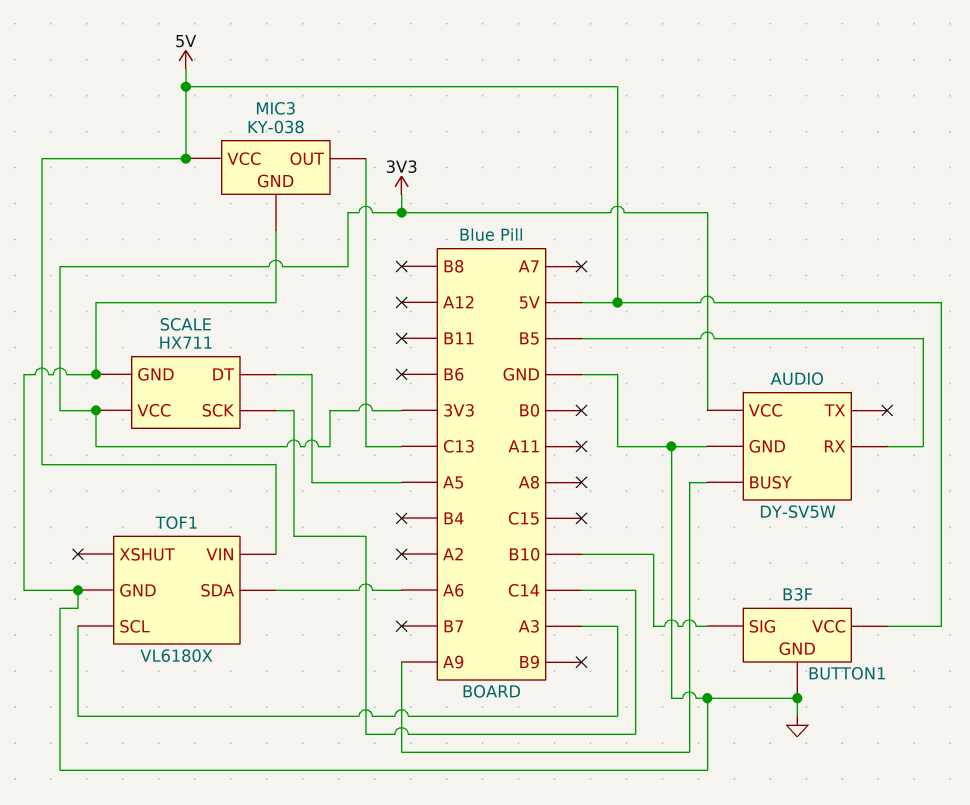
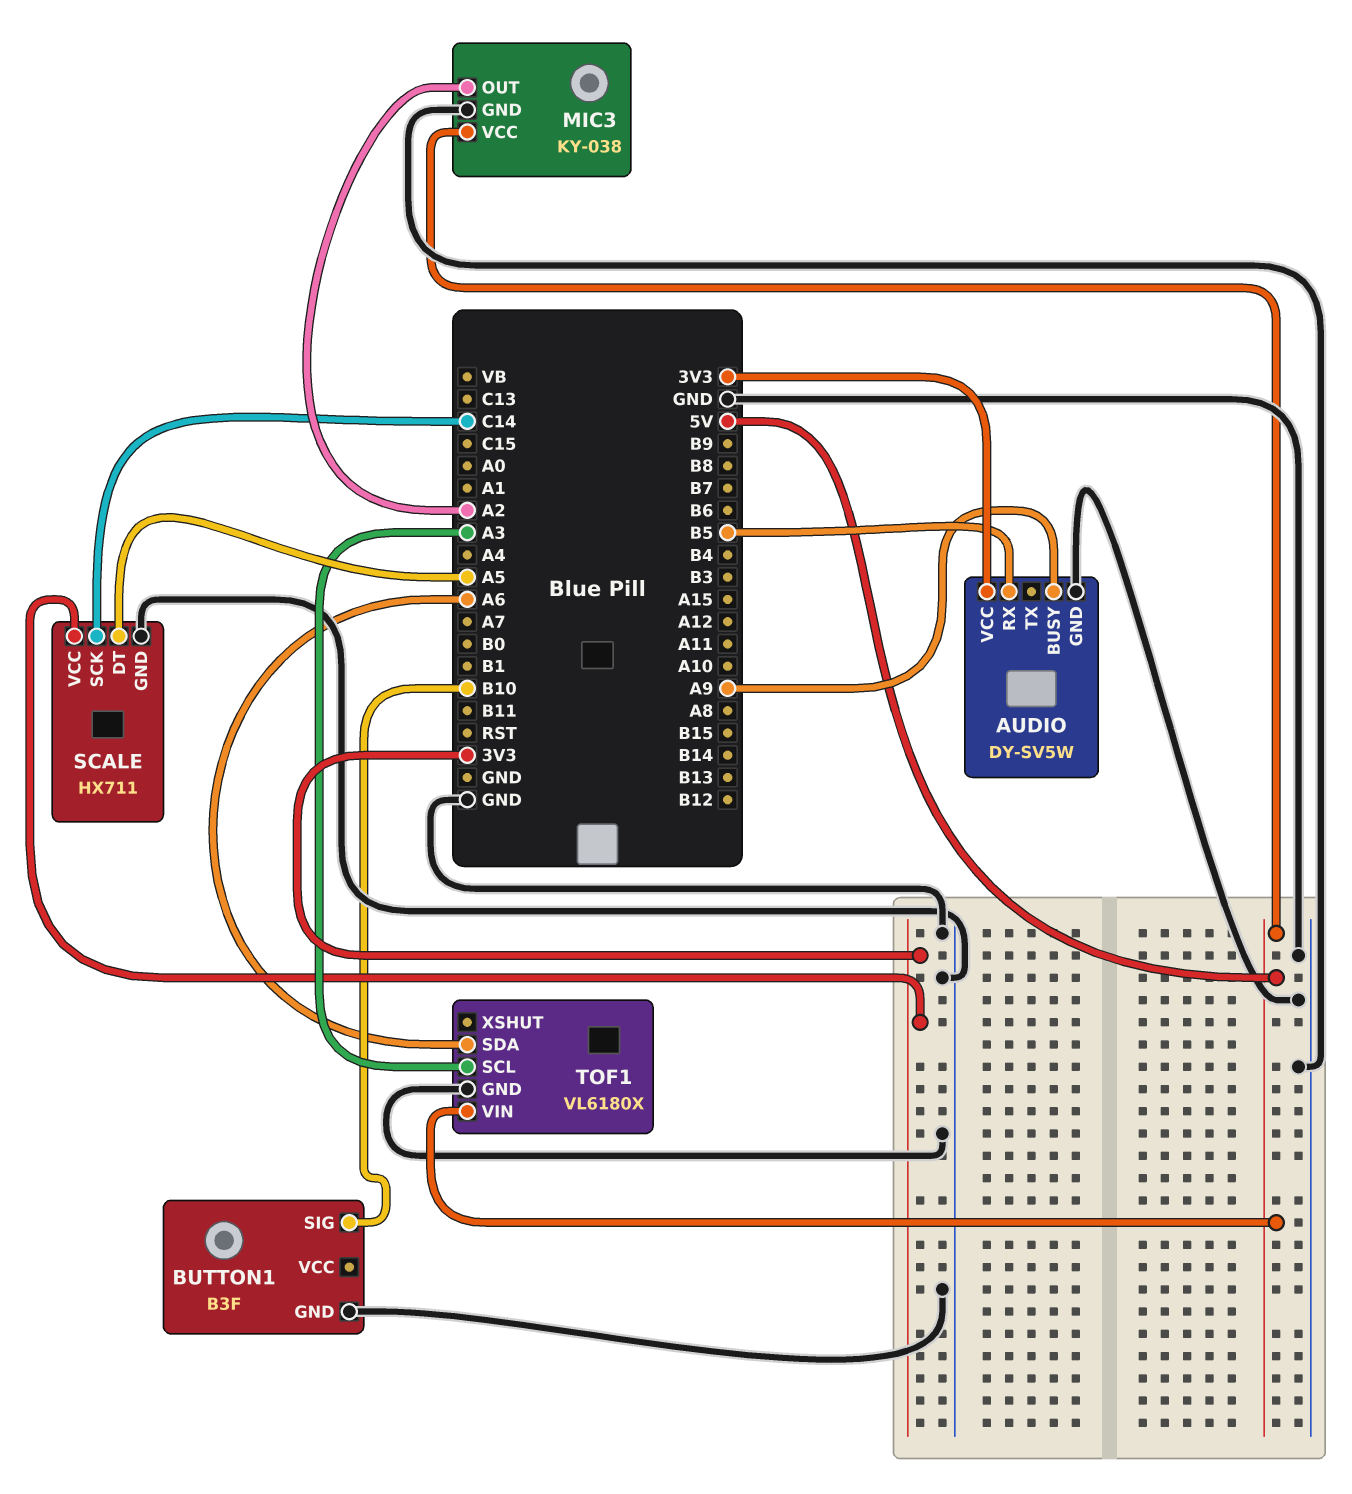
BUTTON1 pin VCC: 5V -> none
MIC3 pin OUT: C13 -> A2

